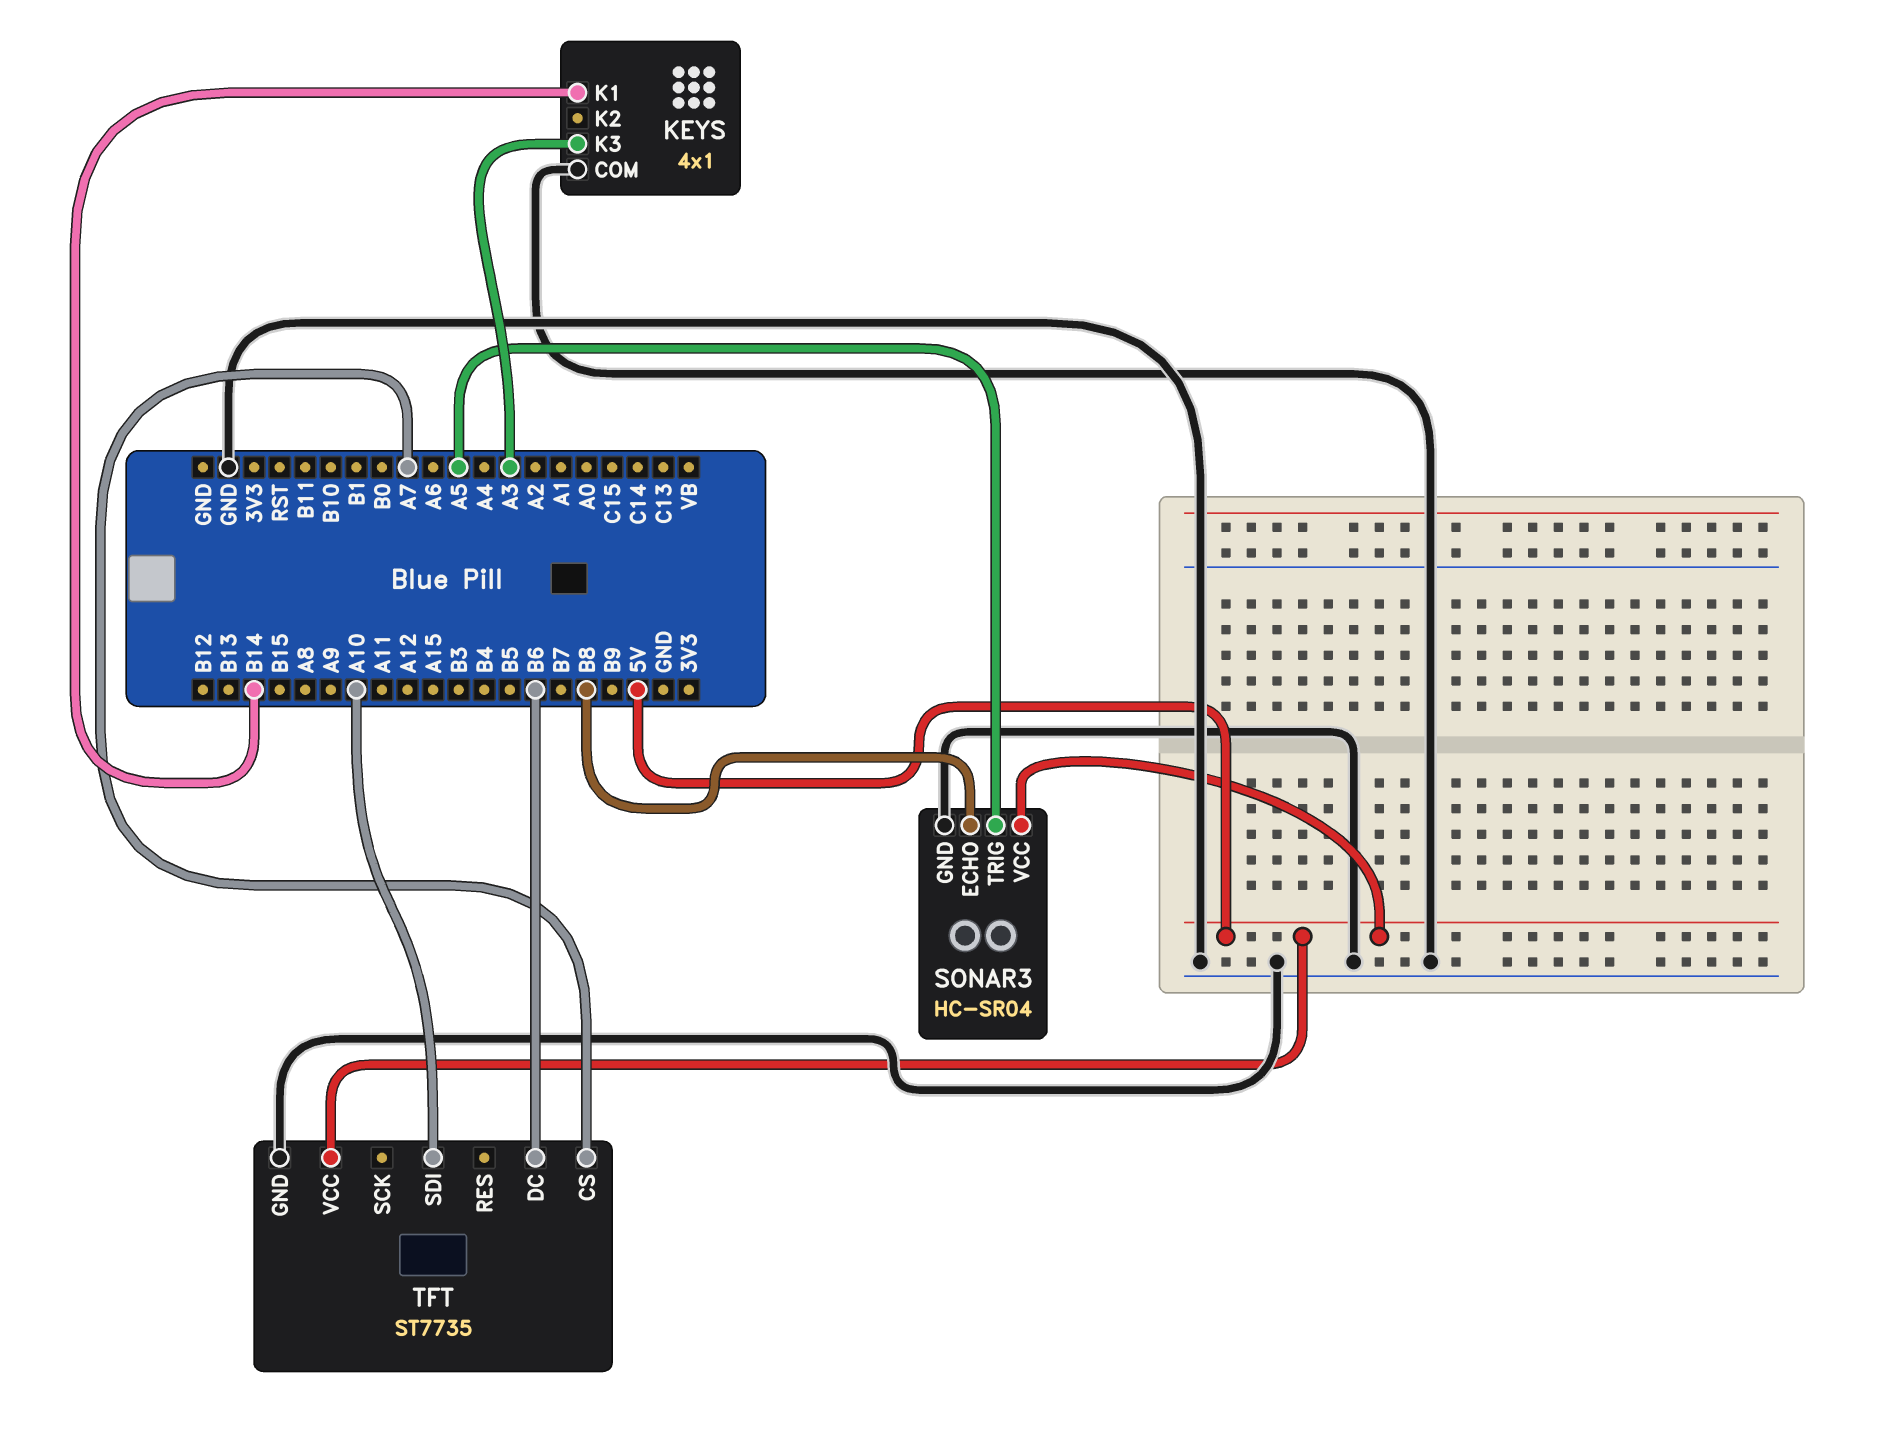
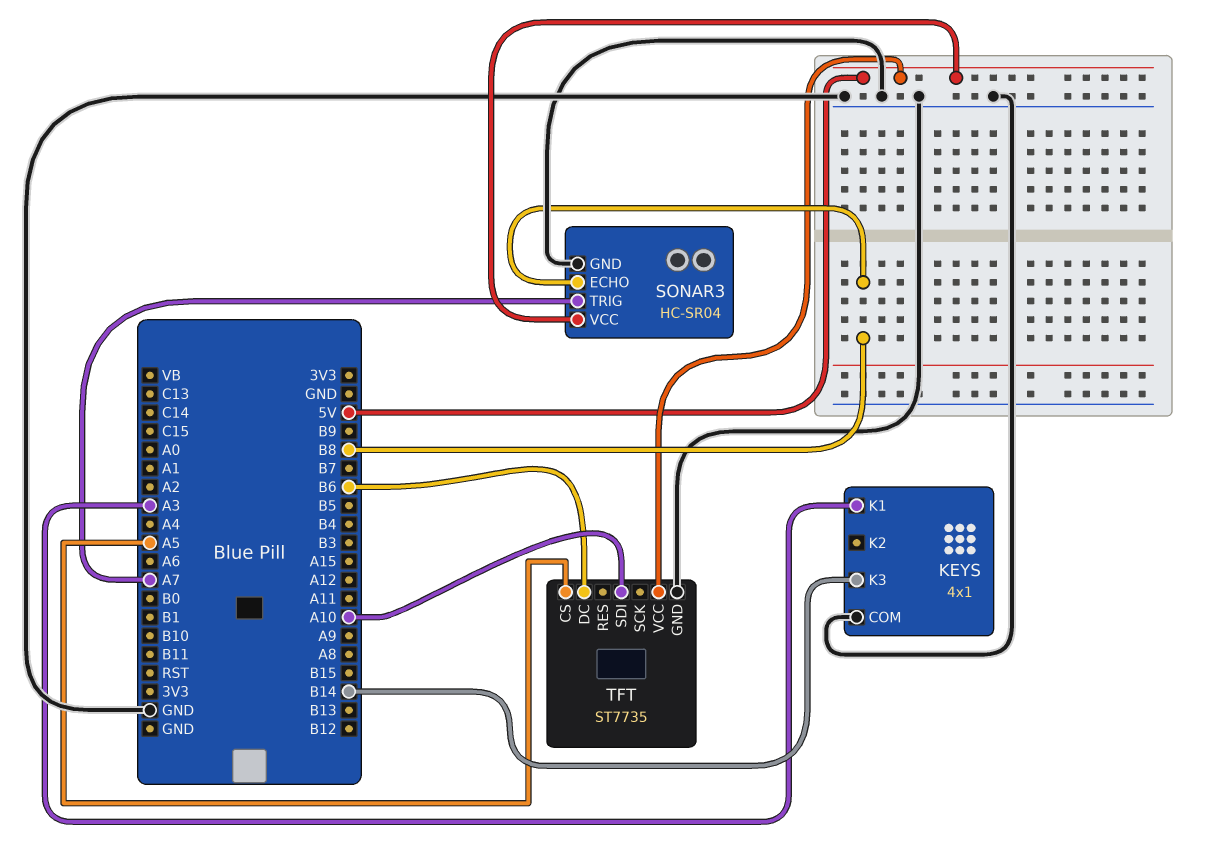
KEYS pin K1: B14 -> A3
KEYS pin K3: A3 -> B14
SONAR3 pin TRIG: A5 -> A7
TFT pin CS: A7 -> A5

